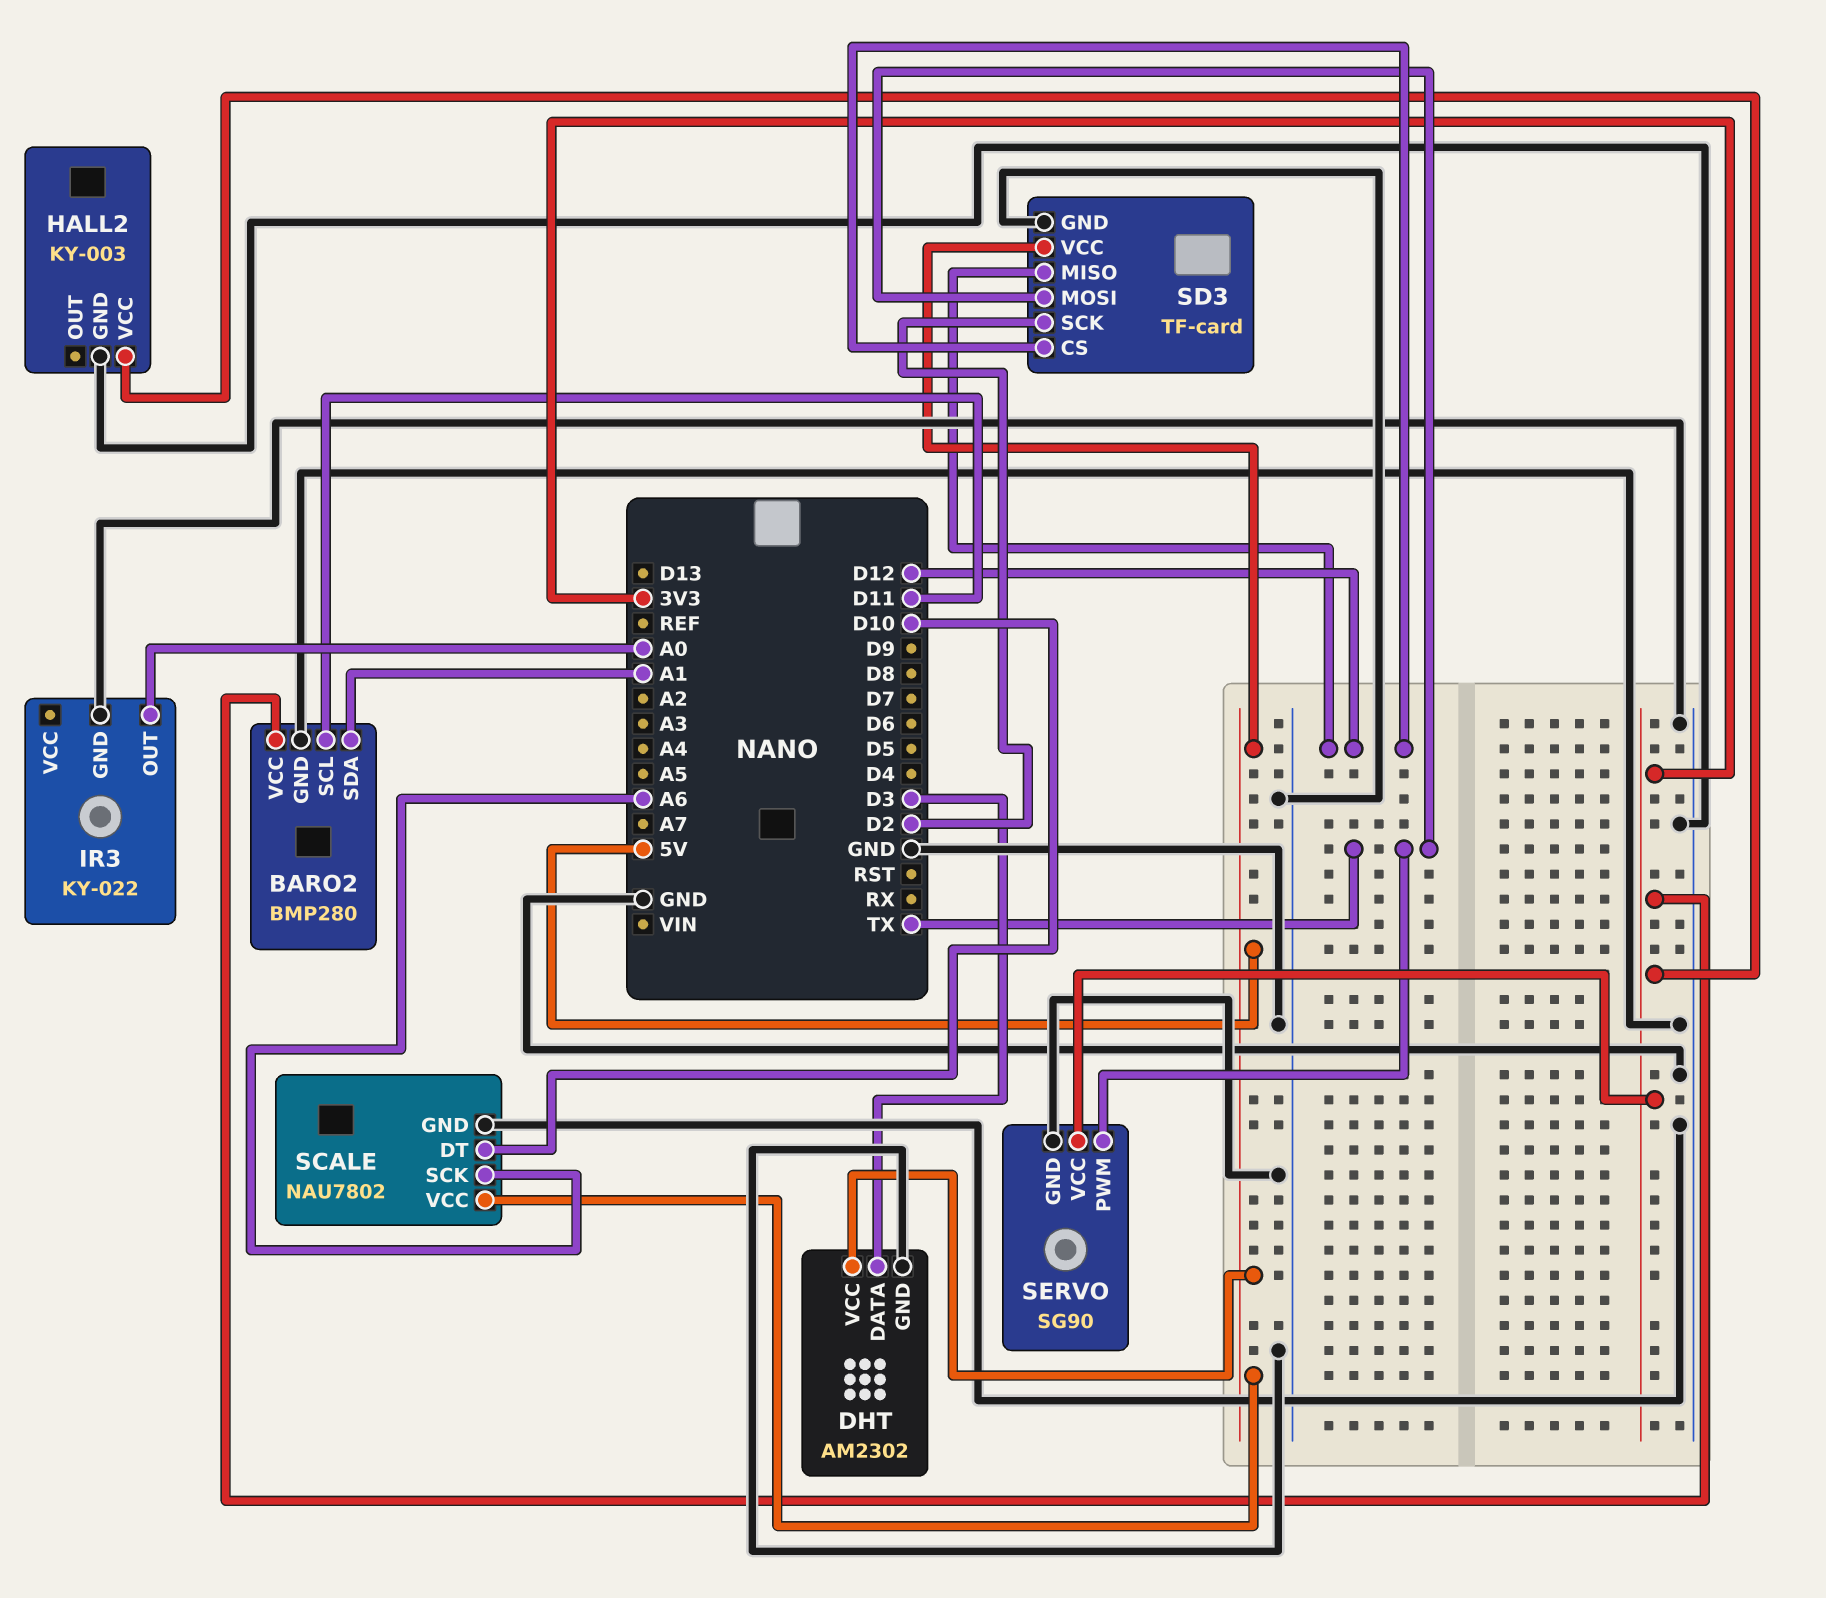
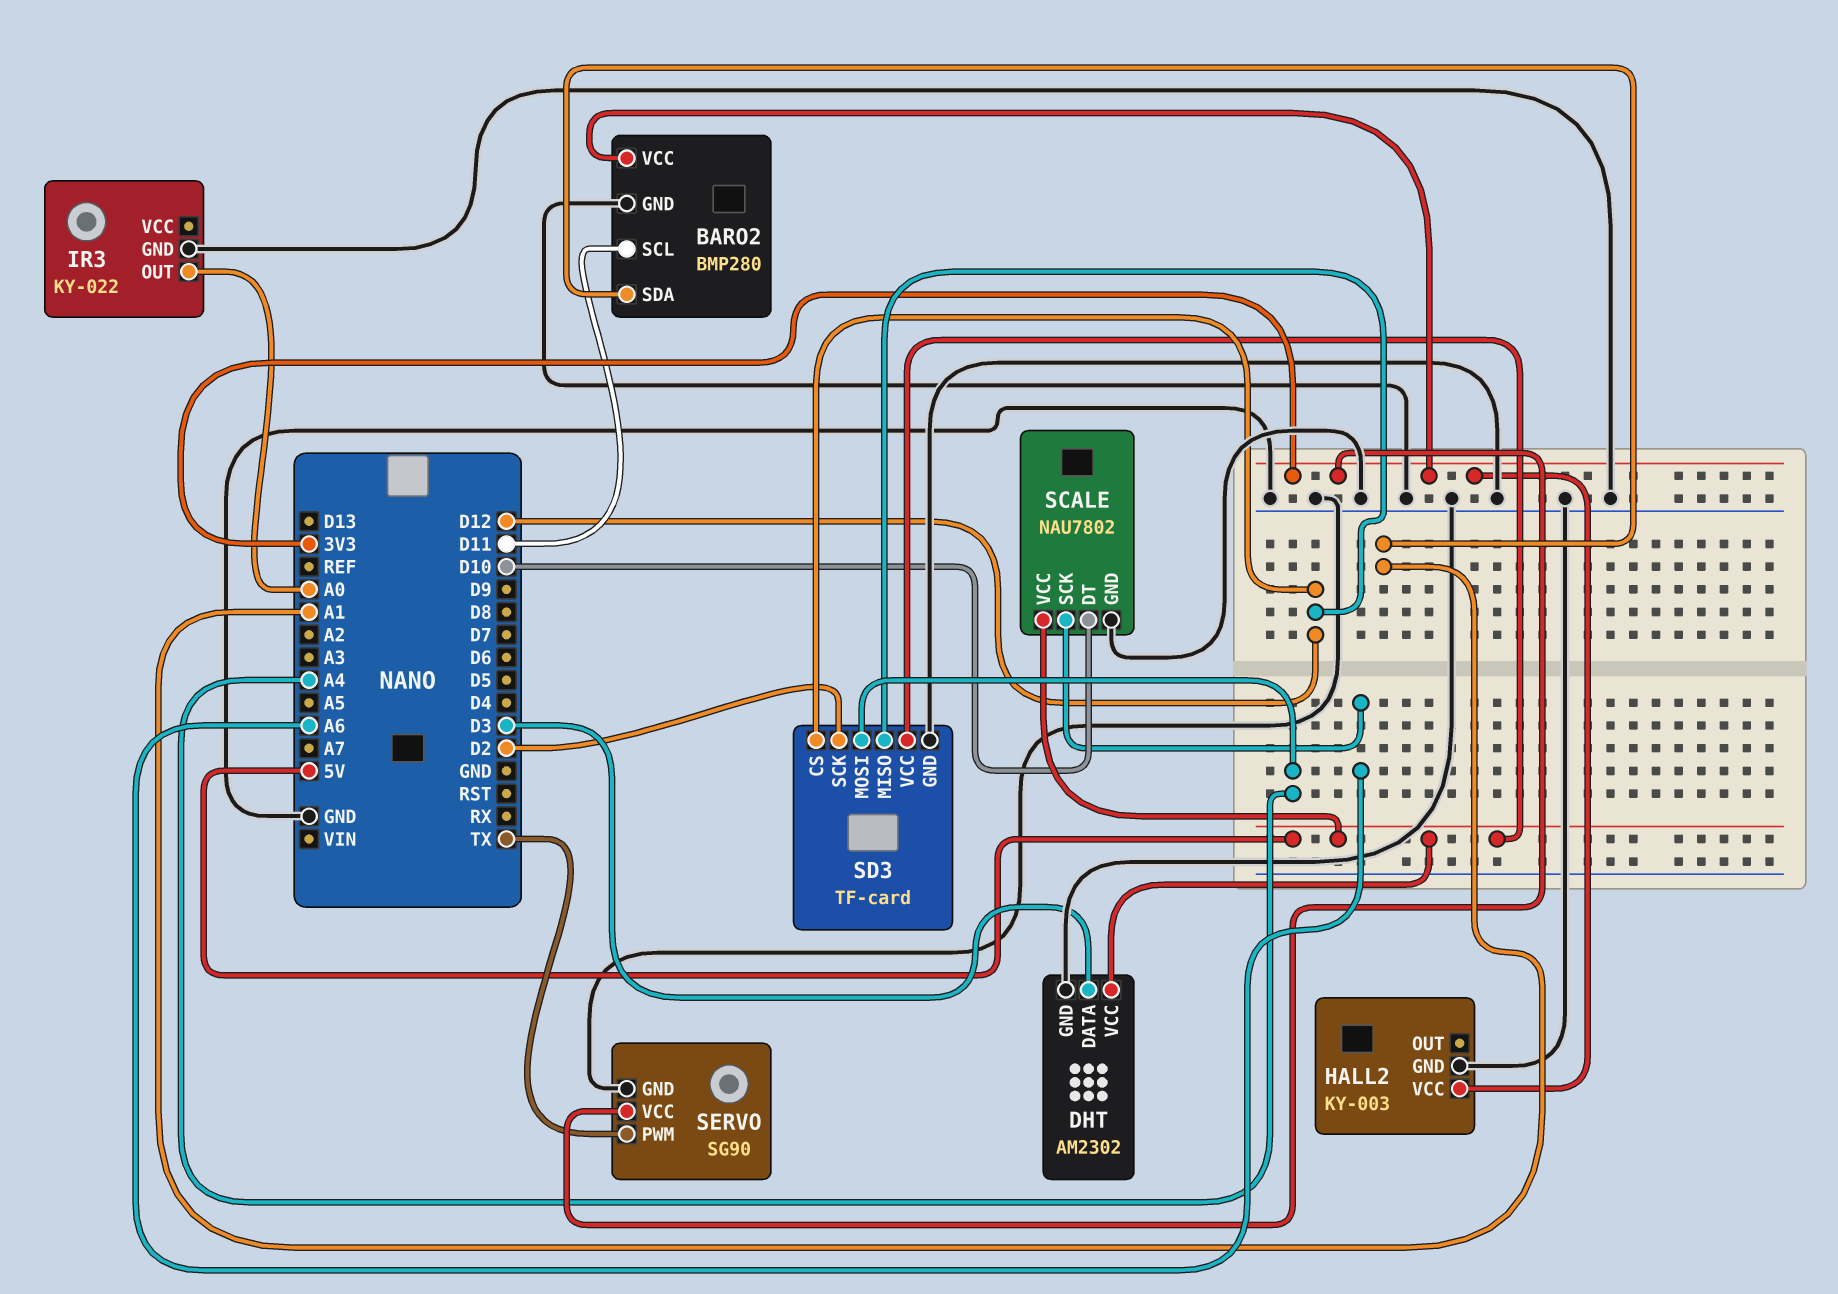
SD3 pin MOSI: TX -> A4

